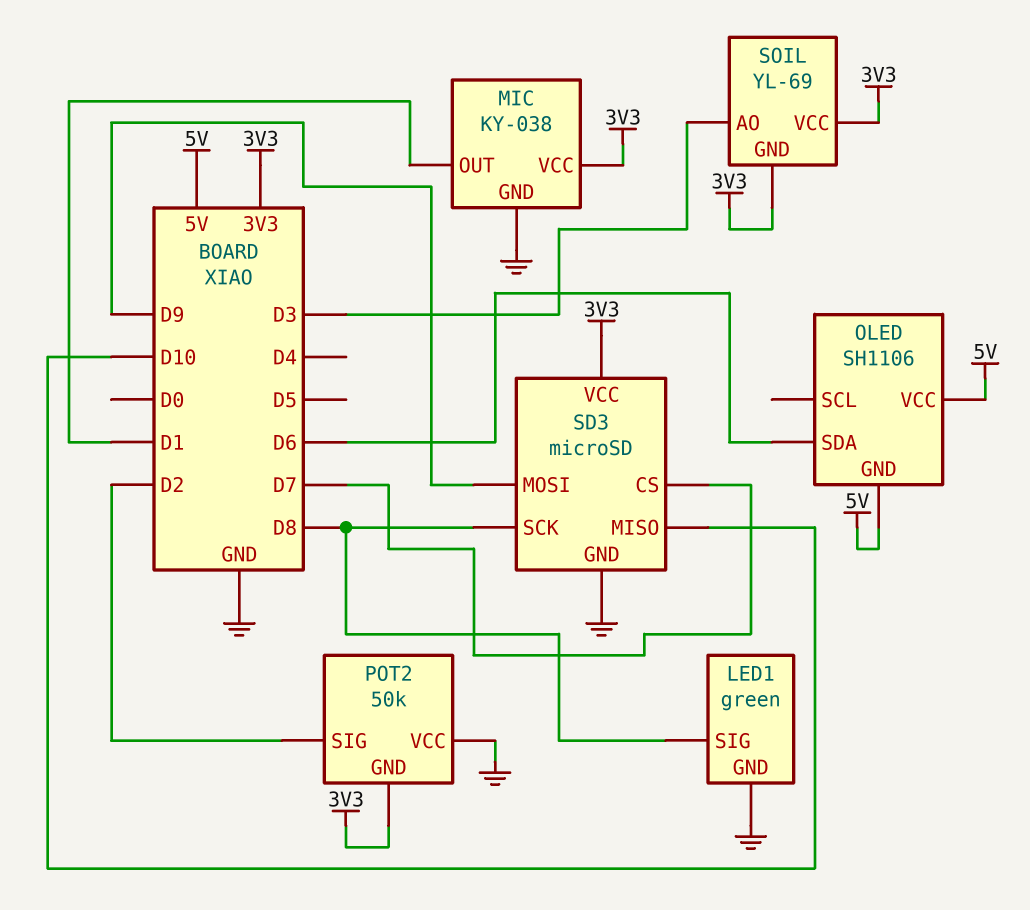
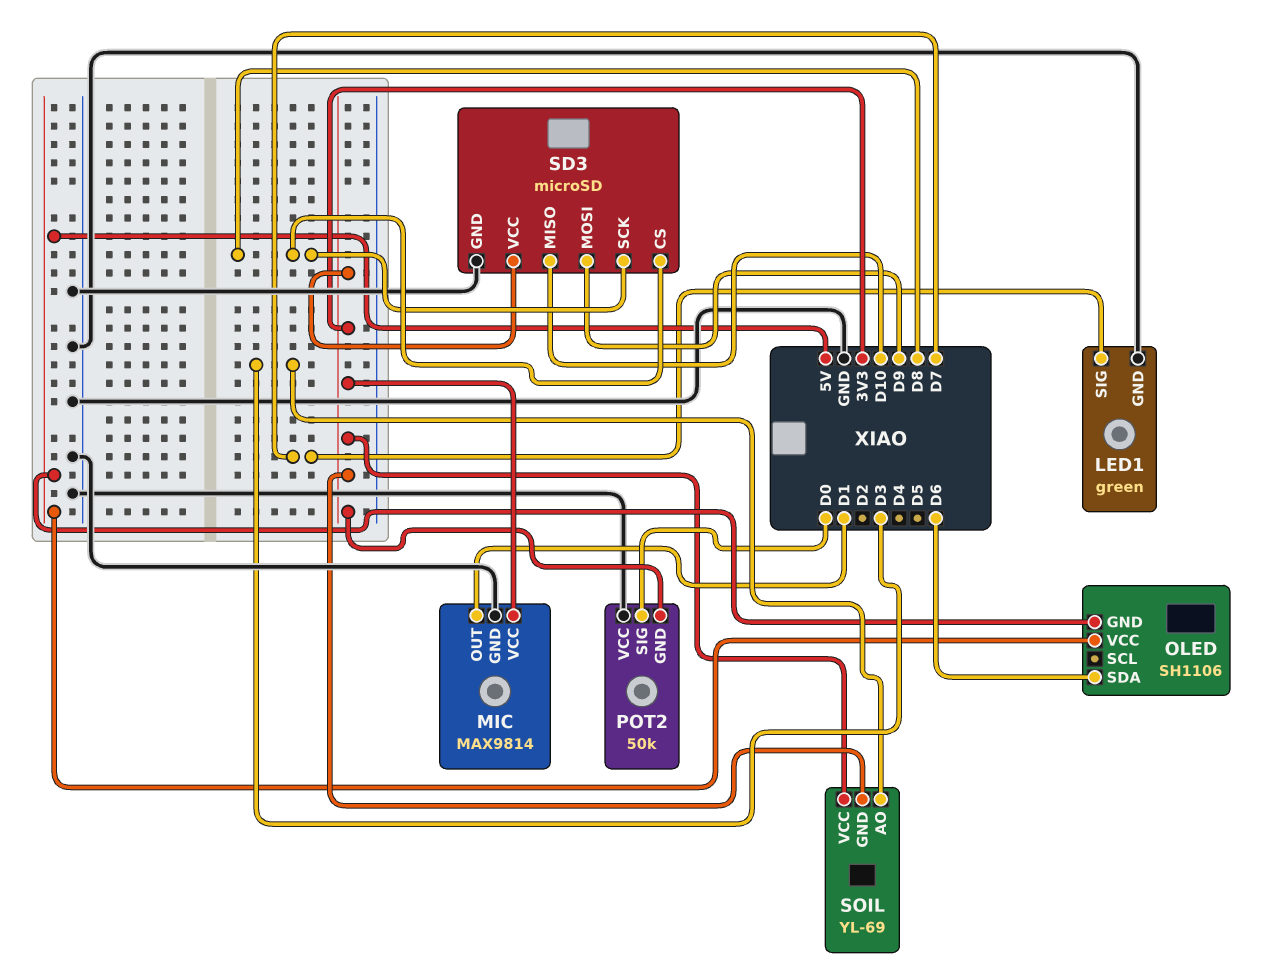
LED1 pin SIG: D8 -> D7
MIC: KY-038 -> MAX9814
POT2 pin SIG: D2 -> D0
SD3 pin CS: D7 -> D8

